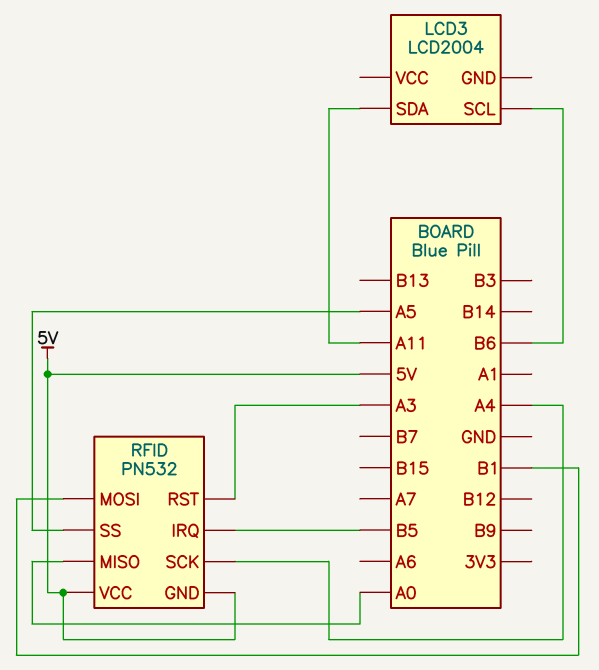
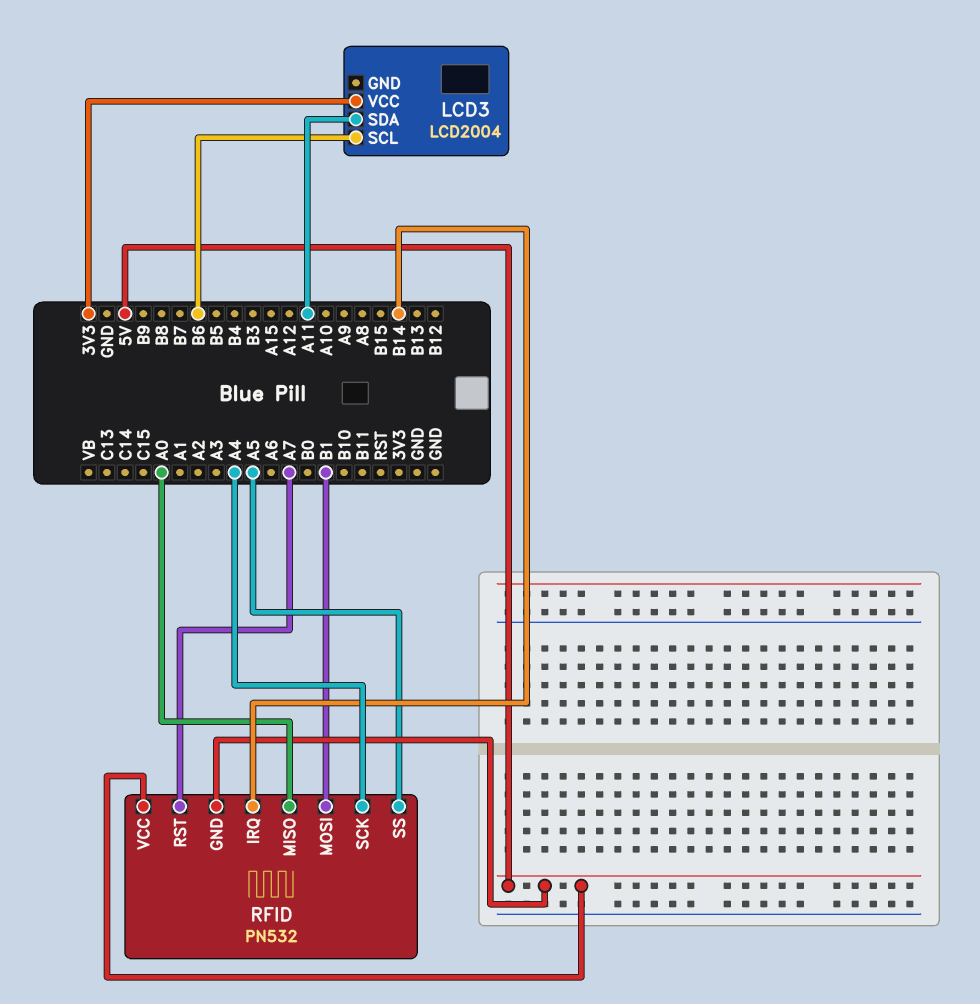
LCD3 pin VCC: none -> 3V3
RFID pin IRQ: B5 -> B14
RFID pin RST: A3 -> A7

